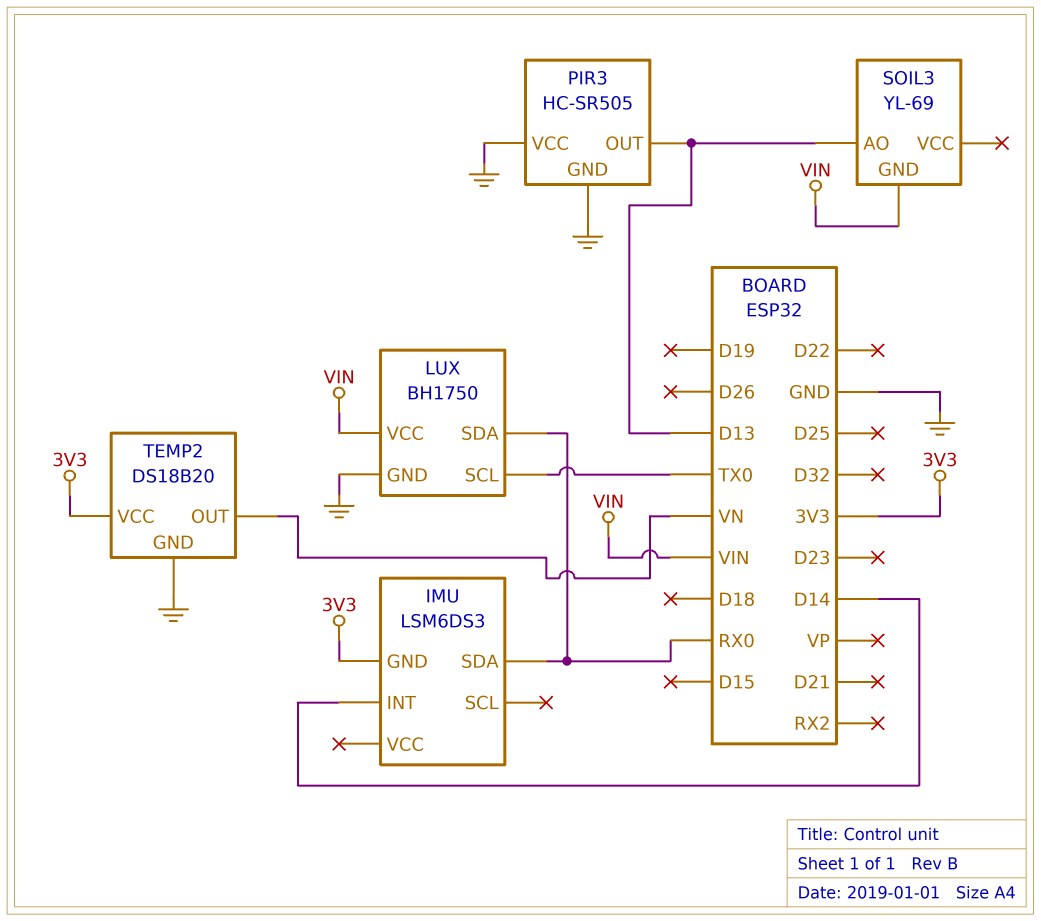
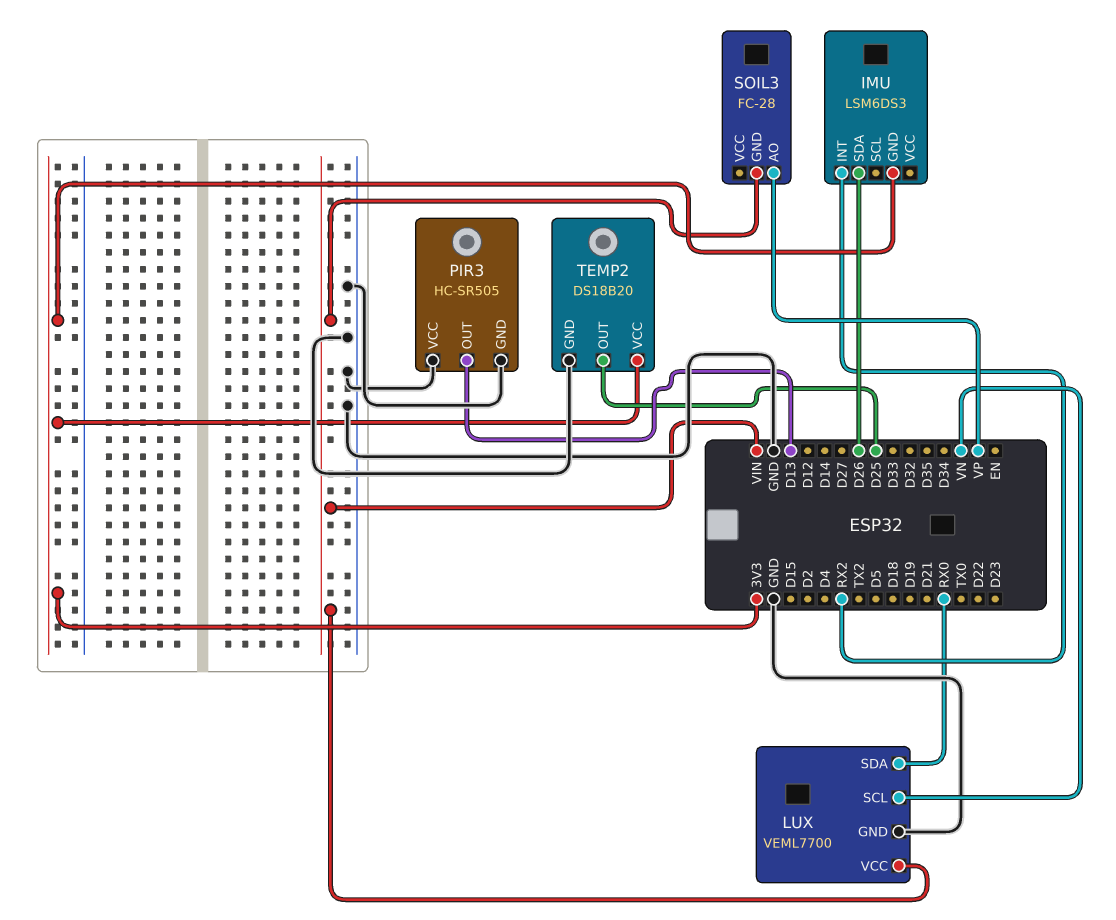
IMU pin INT: D14 -> RX2
IMU pin SDA: RX0 -> D26
LUX: BH1750 -> VEML7700
LUX pin SCL: TX0 -> VN
SOIL3: YL-69 -> FC-28
SOIL3 pin AO: D13 -> VP
TEMP2 pin OUT: VN -> D25

